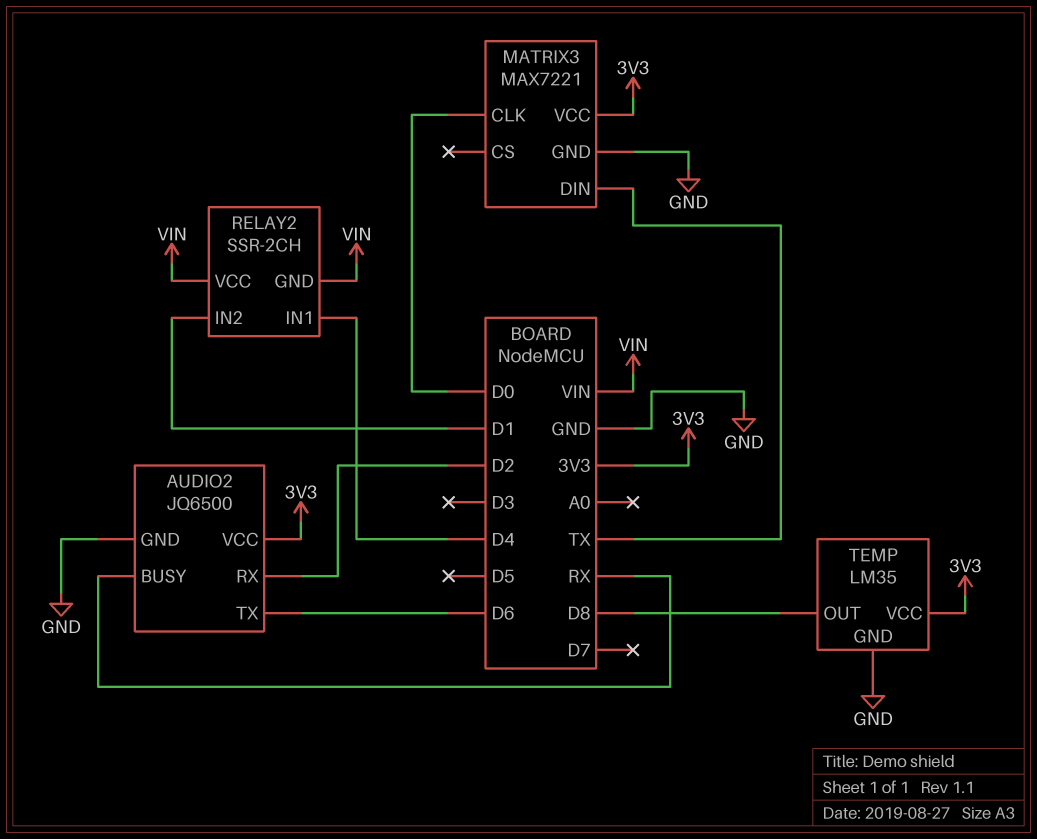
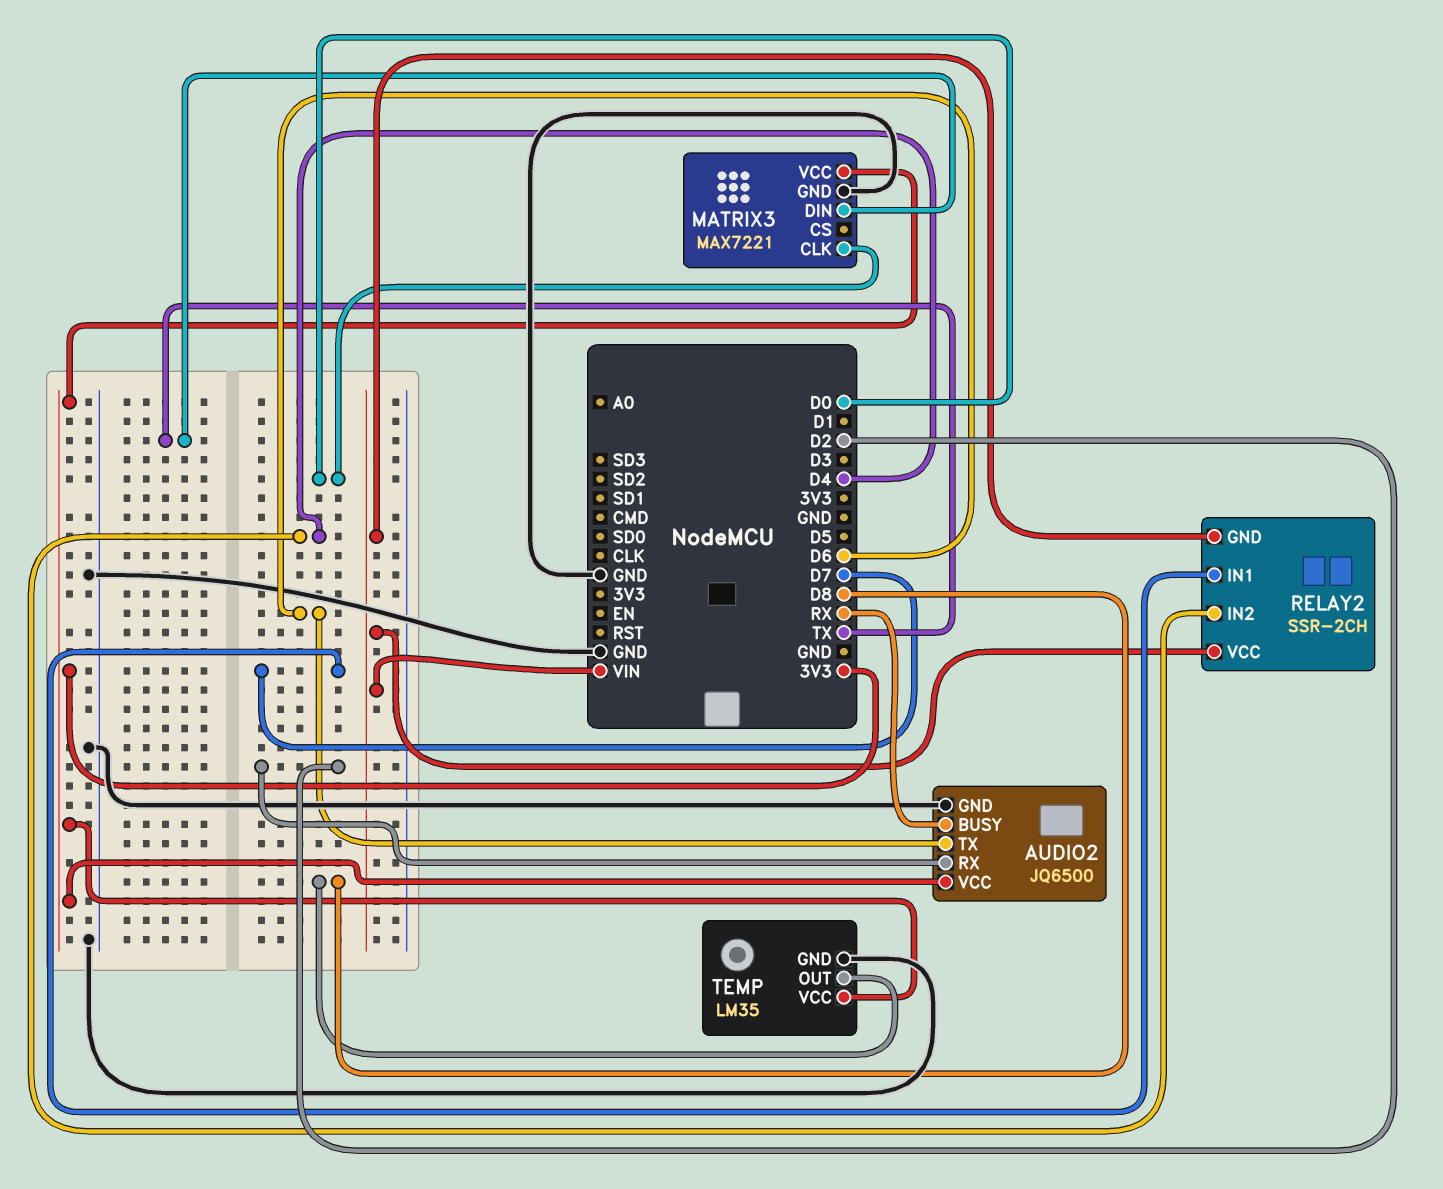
RELAY2 pin IN1: D4 -> D7
RELAY2 pin IN2: D1 -> D4

